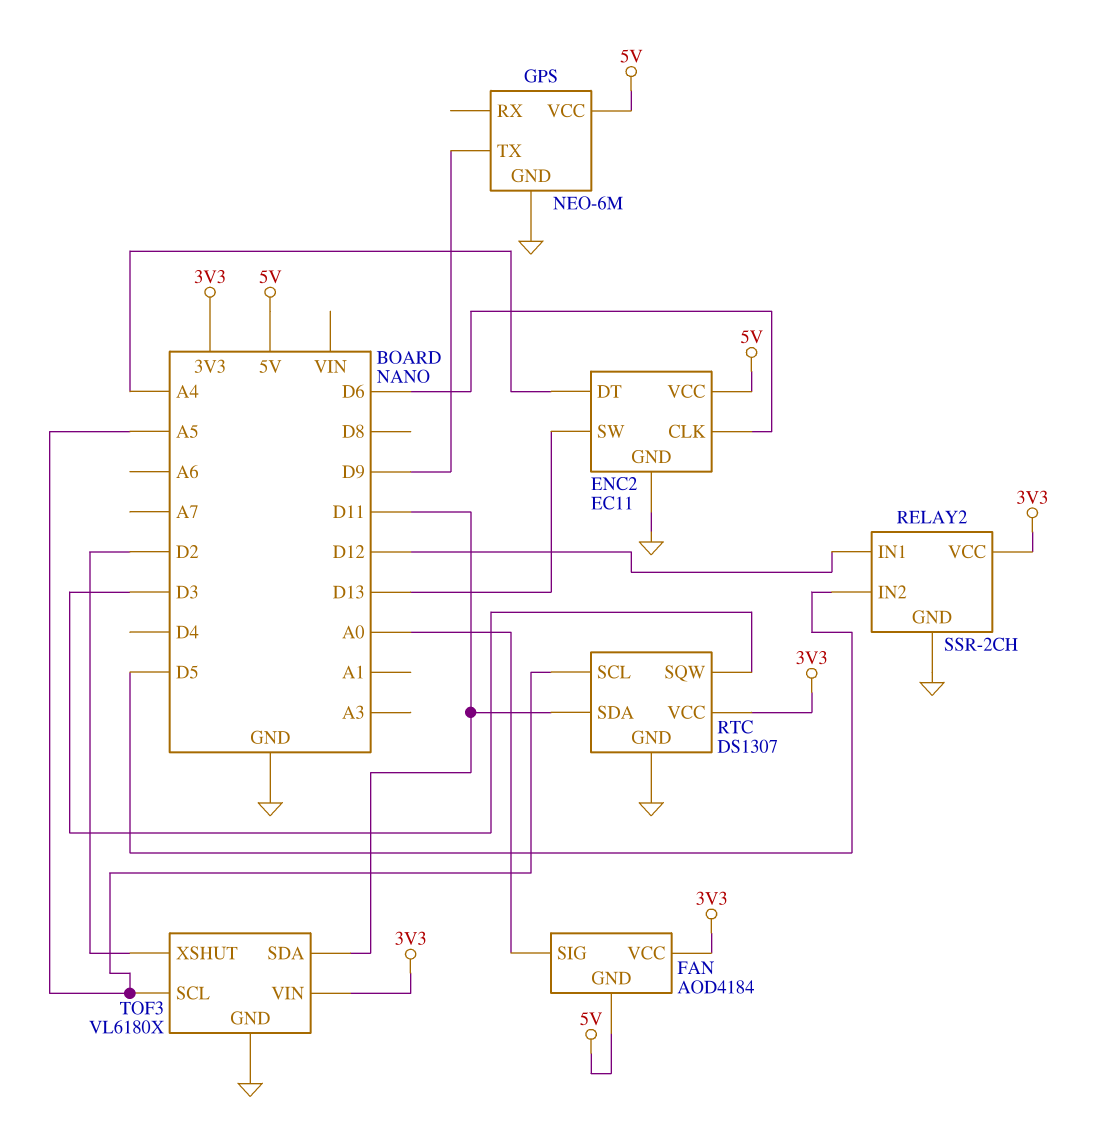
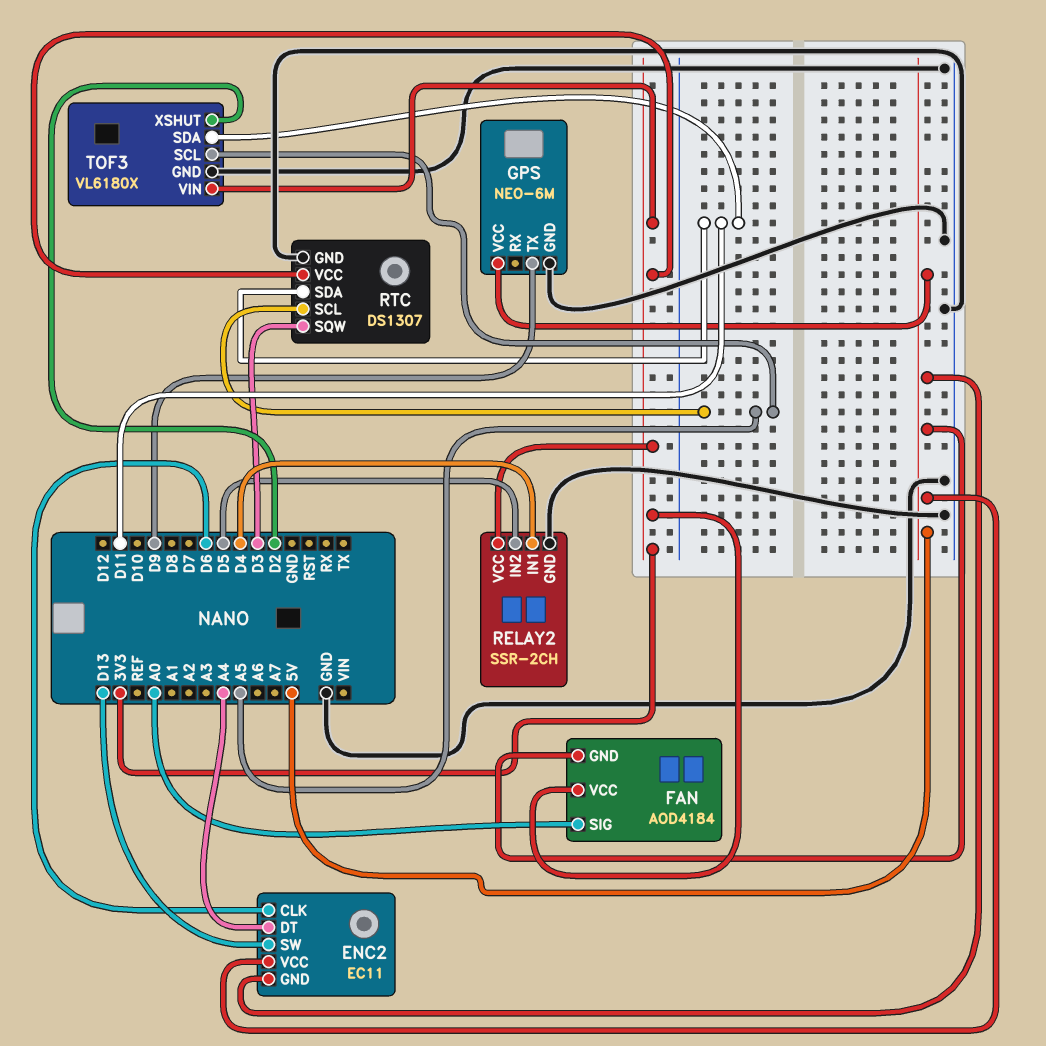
ENC2 pin GND: GND -> 5V
RELAY2 pin IN1: D12 -> D4

